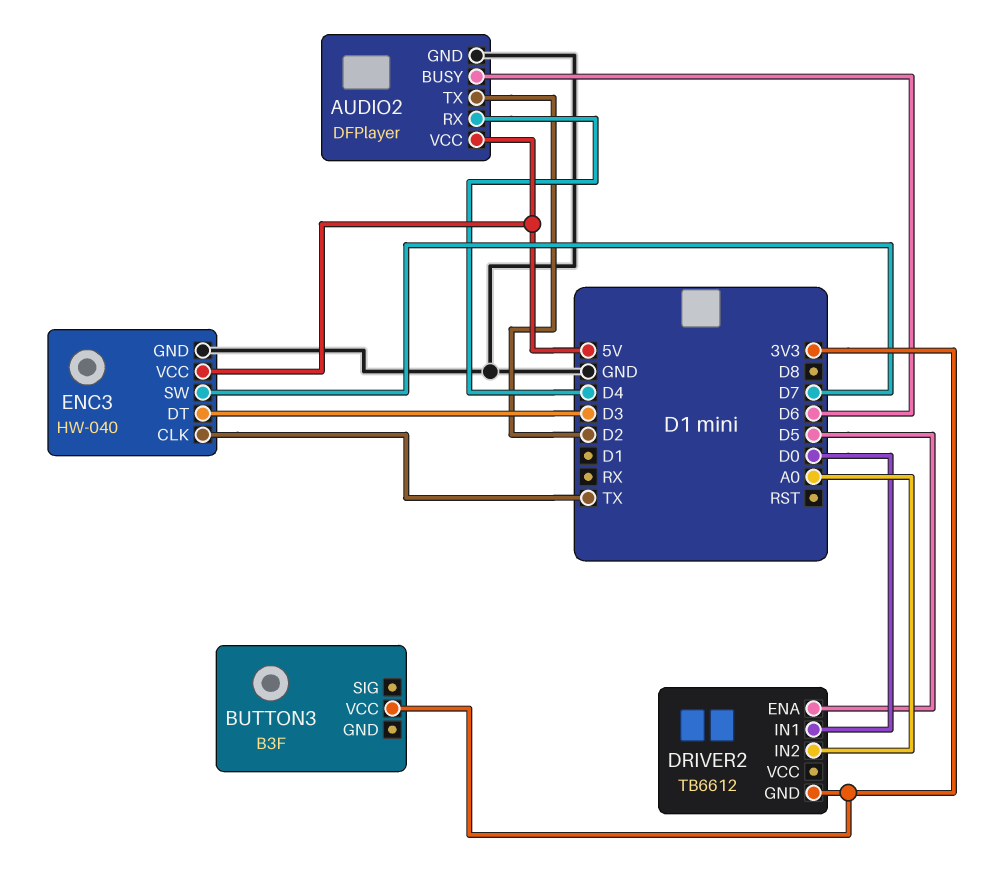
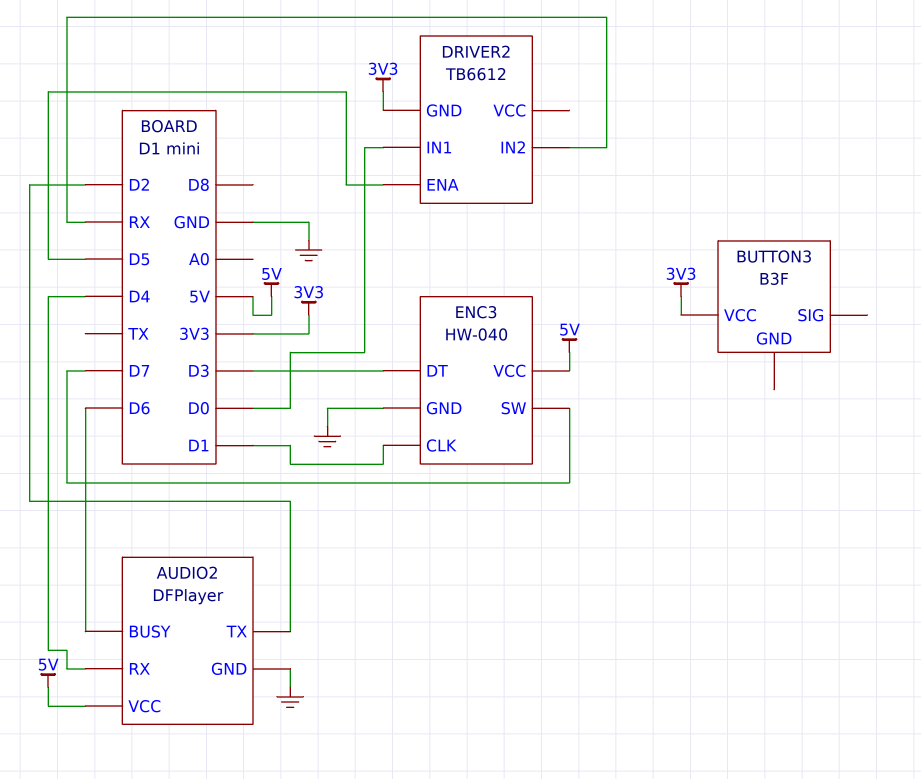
DRIVER2 pin IN2: A0 -> RX
ENC3 pin CLK: TX -> D1

